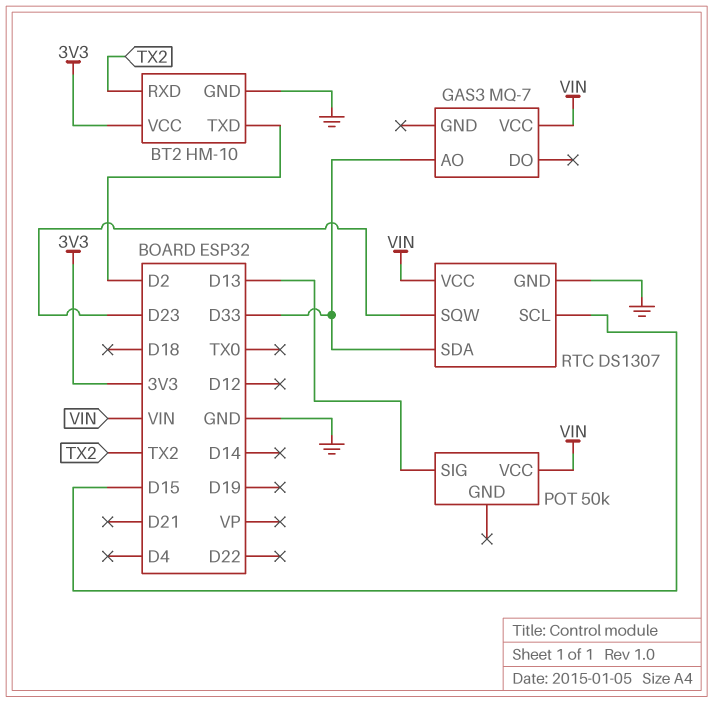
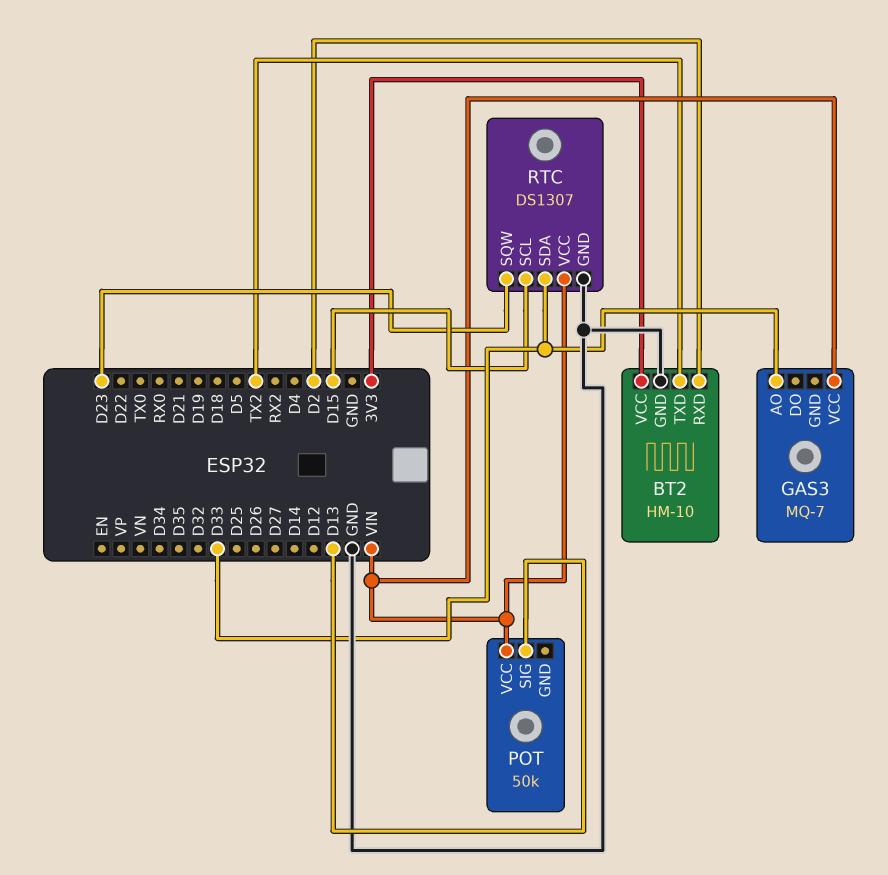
BT2 pin RXD: TX2 -> D2
BT2 pin TXD: D2 -> TX2

